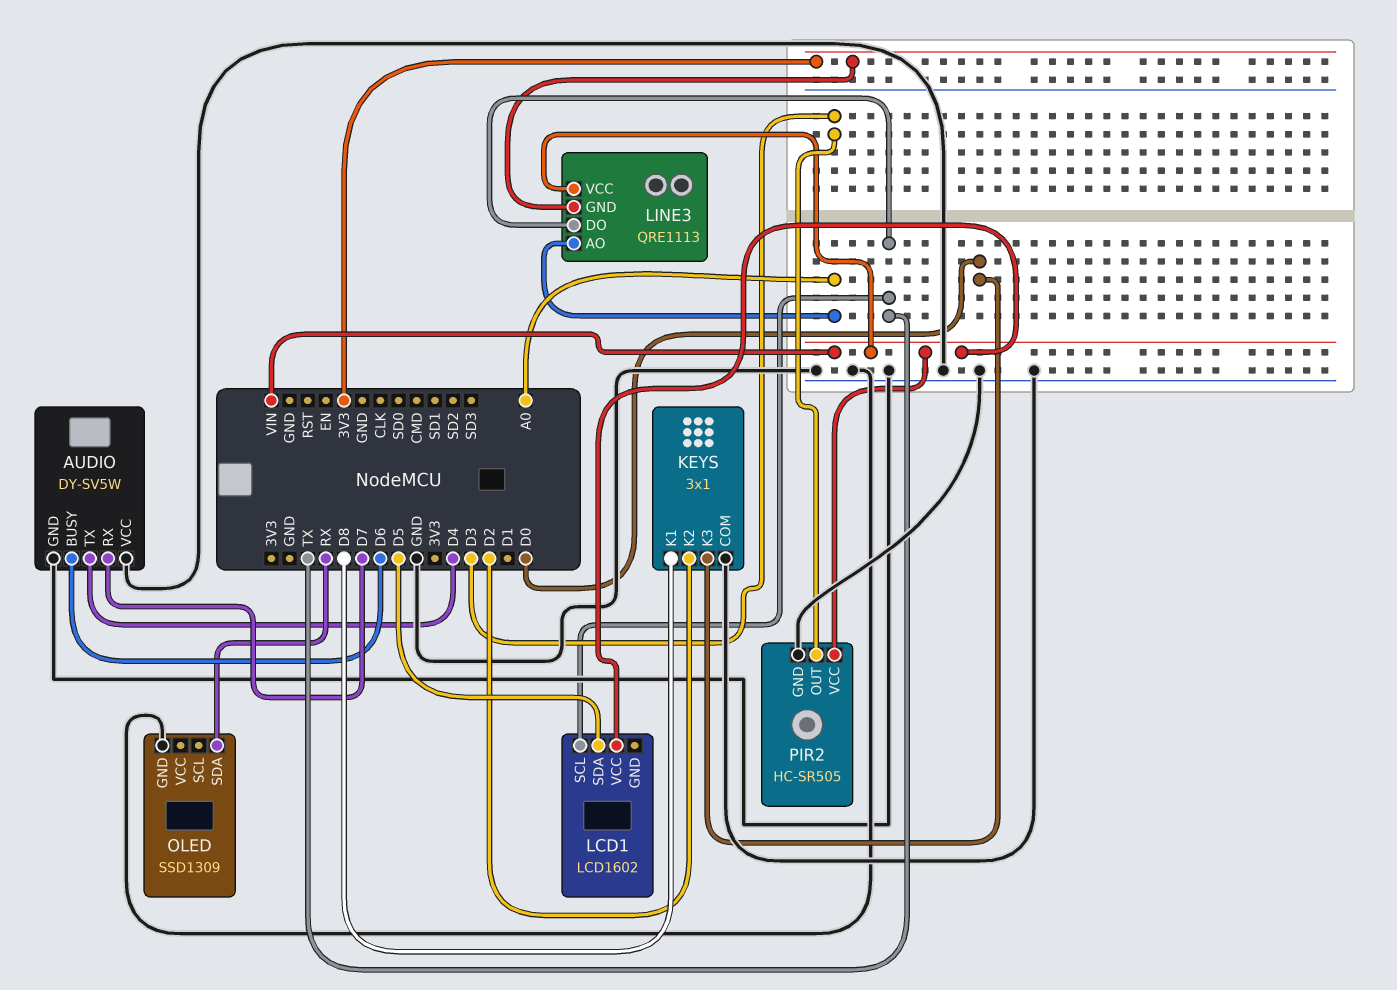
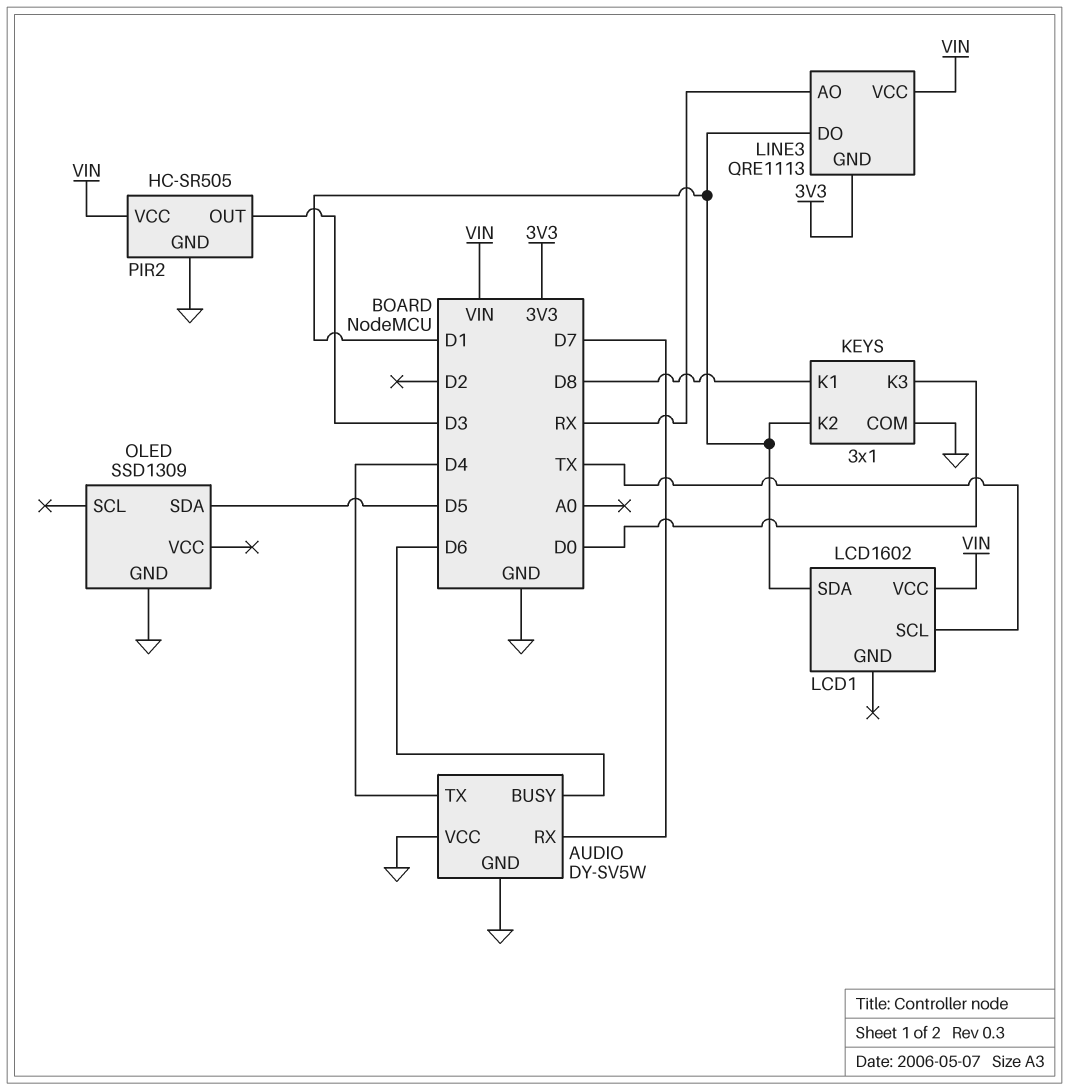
KEYS pin K2: D2 -> D1
LCD1 pin SDA: D5 -> D1
LINE3 pin AO: A0 -> RX
LINE3 pin DO: TX -> D1
OLED pin SDA: RX -> D5

